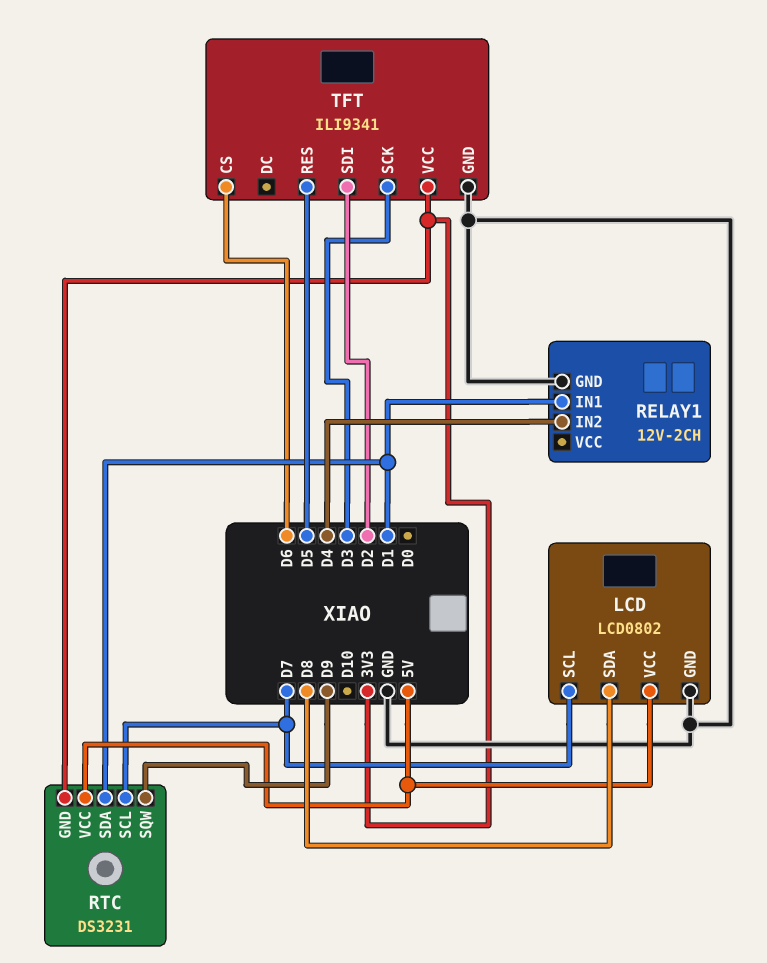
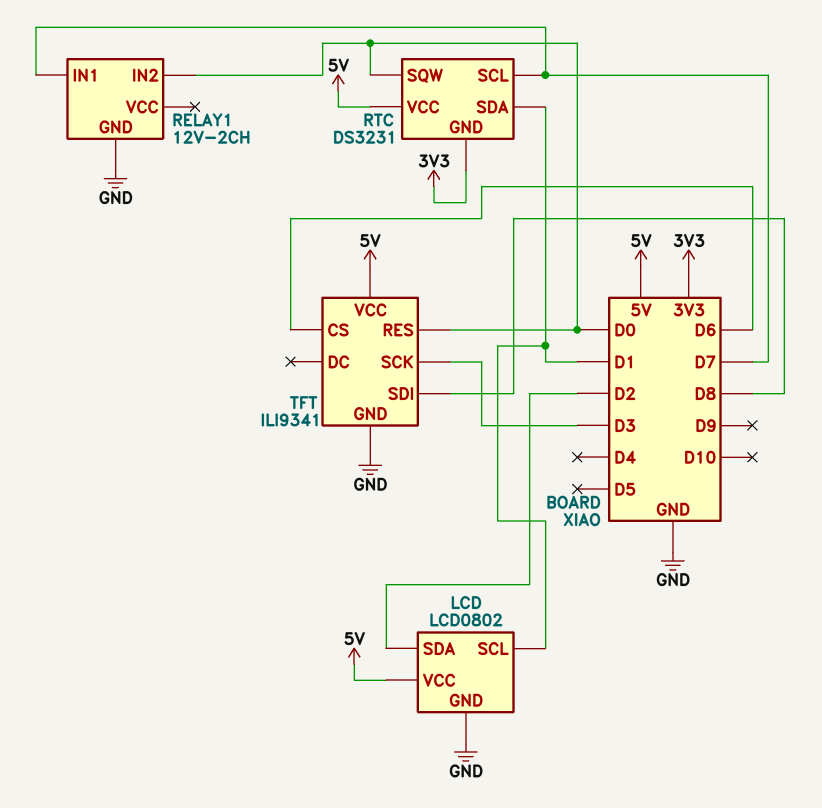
LCD pin SCL: D7 -> D1
LCD pin SDA: D8 -> D2
RELAY1 pin IN1: D1 -> D7
RELAY1 pin IN2: D4 -> D0
RTC pin SQW: D9 -> D0
TFT pin RES: D5 -> D0
TFT pin SDI: D2 -> D8
TFT pin VCC: 3V3 -> 5V

